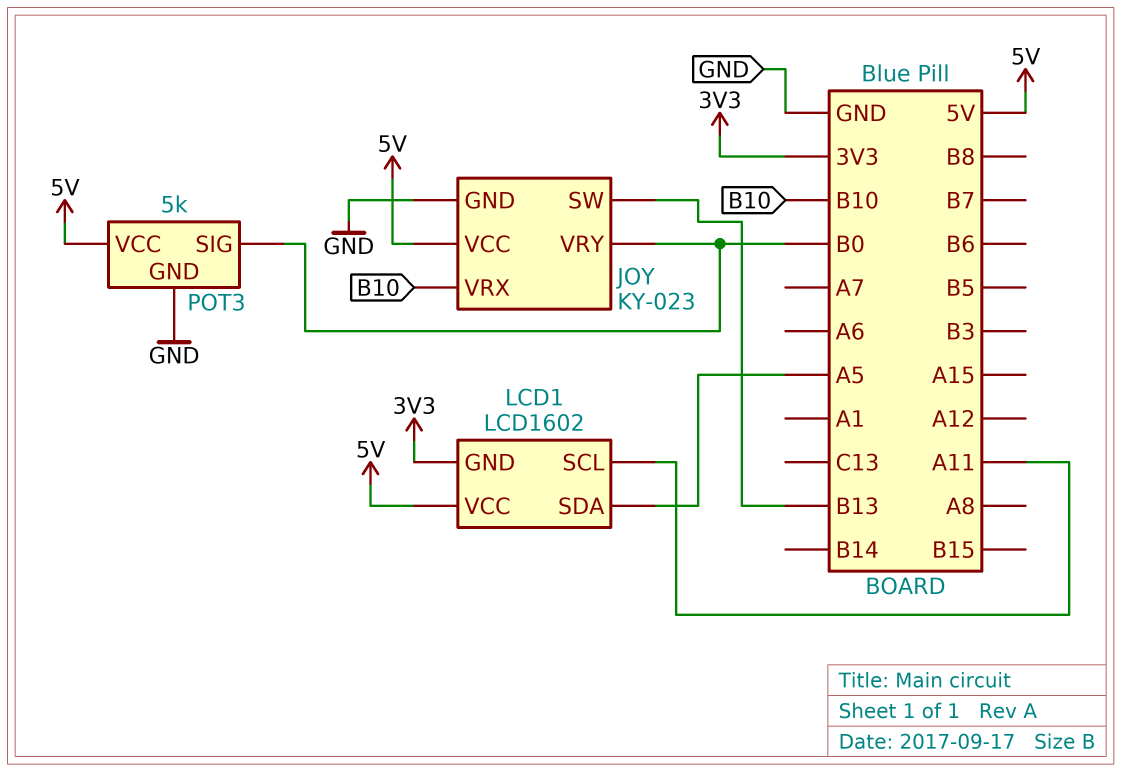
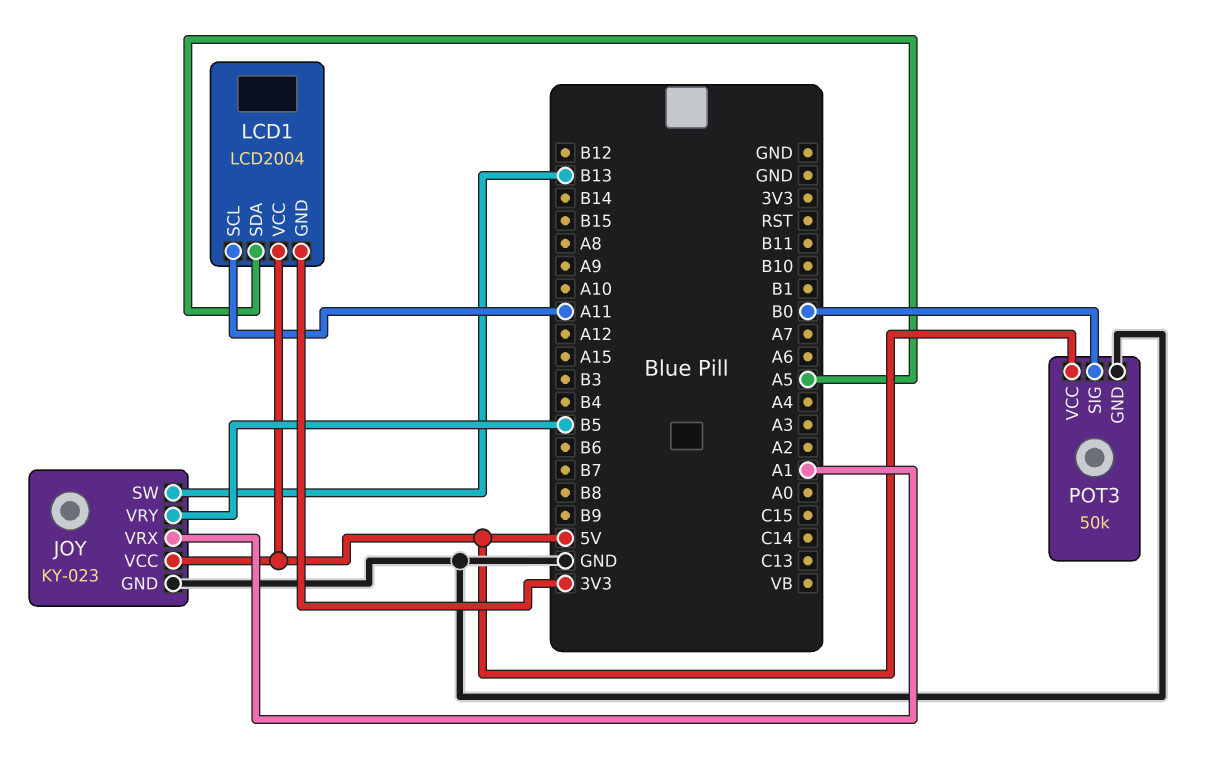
JOY pin VRX: B10 -> A1
JOY pin VRY: B0 -> B5
LCD1: LCD1602 -> LCD2004
POT3: 5k -> 50k

